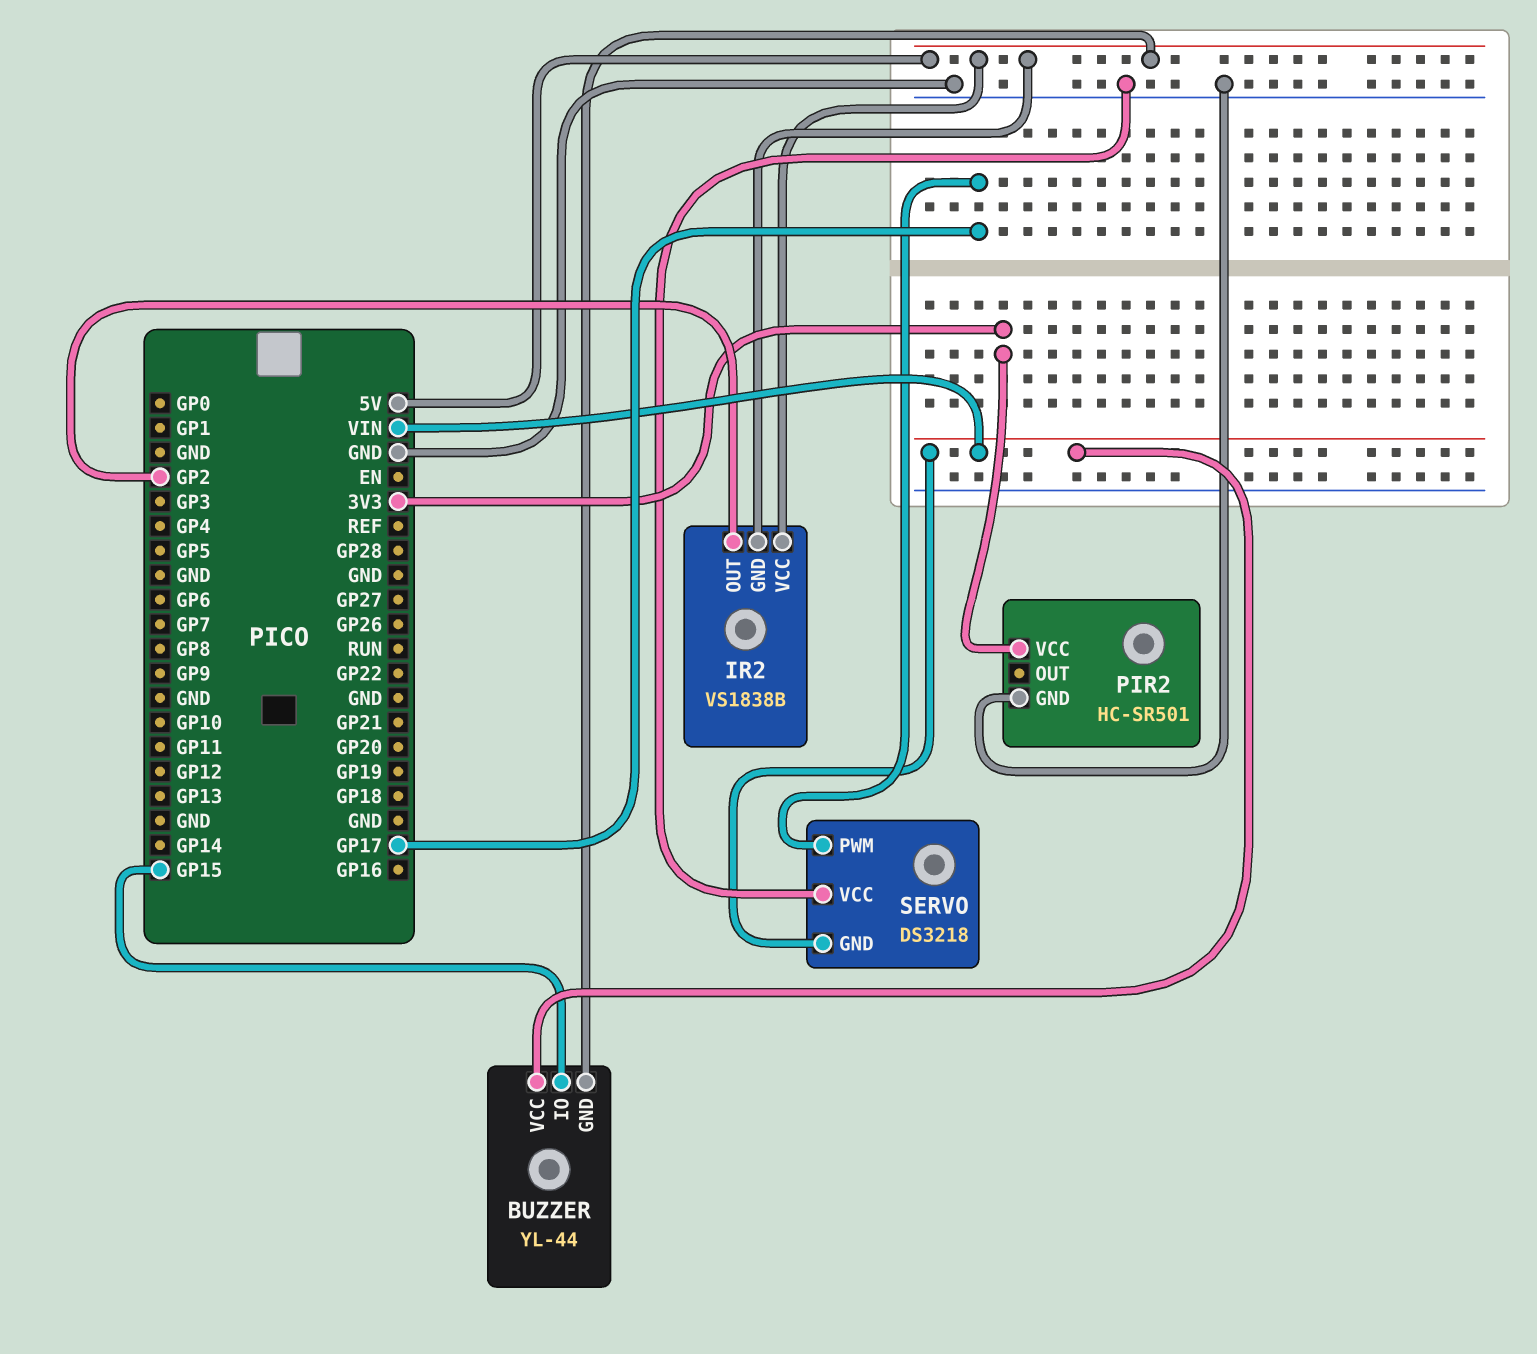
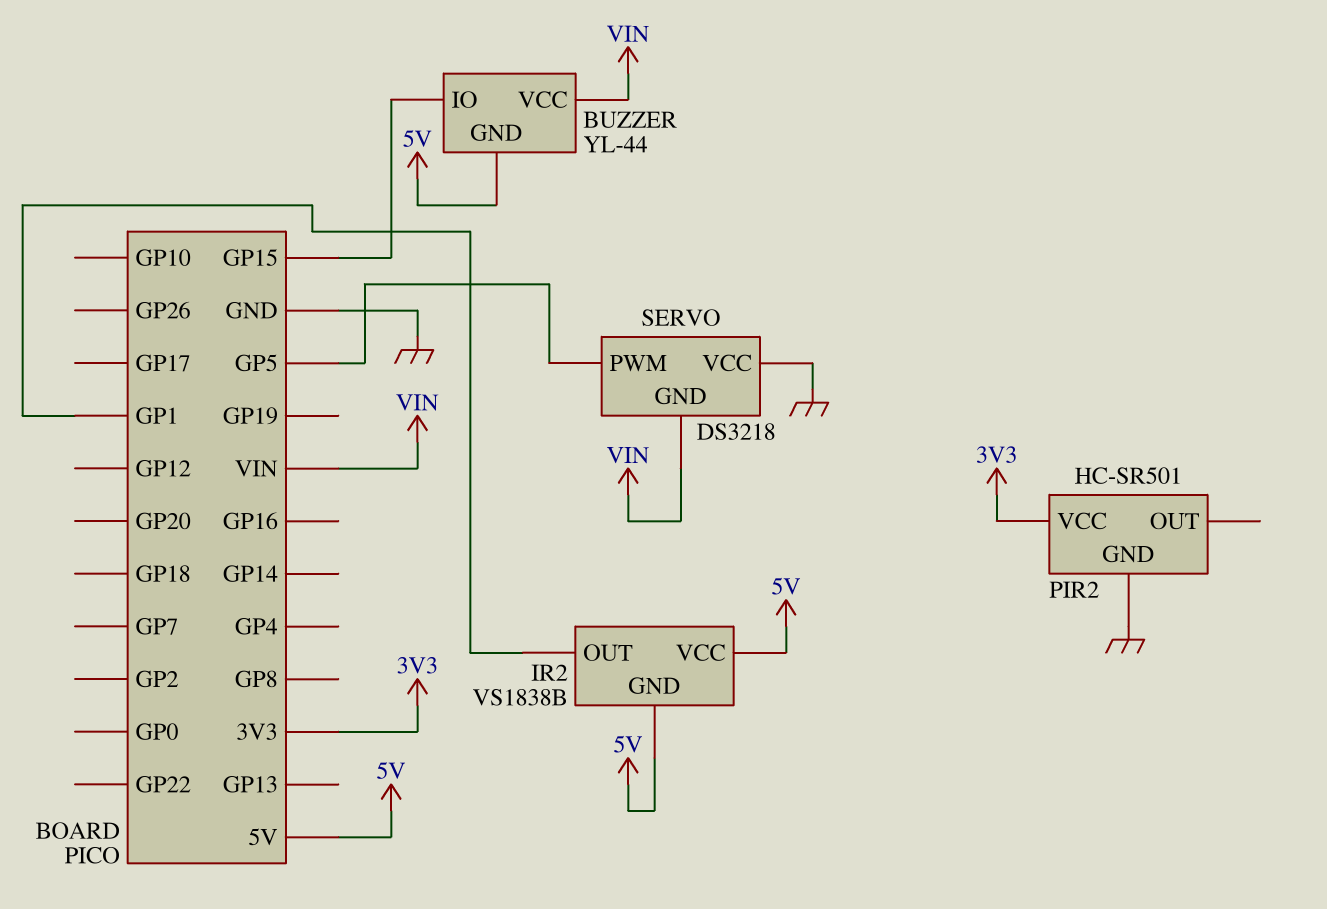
IR2 pin OUT: GP2 -> GP1
SERVO pin PWM: GP17 -> GP5

